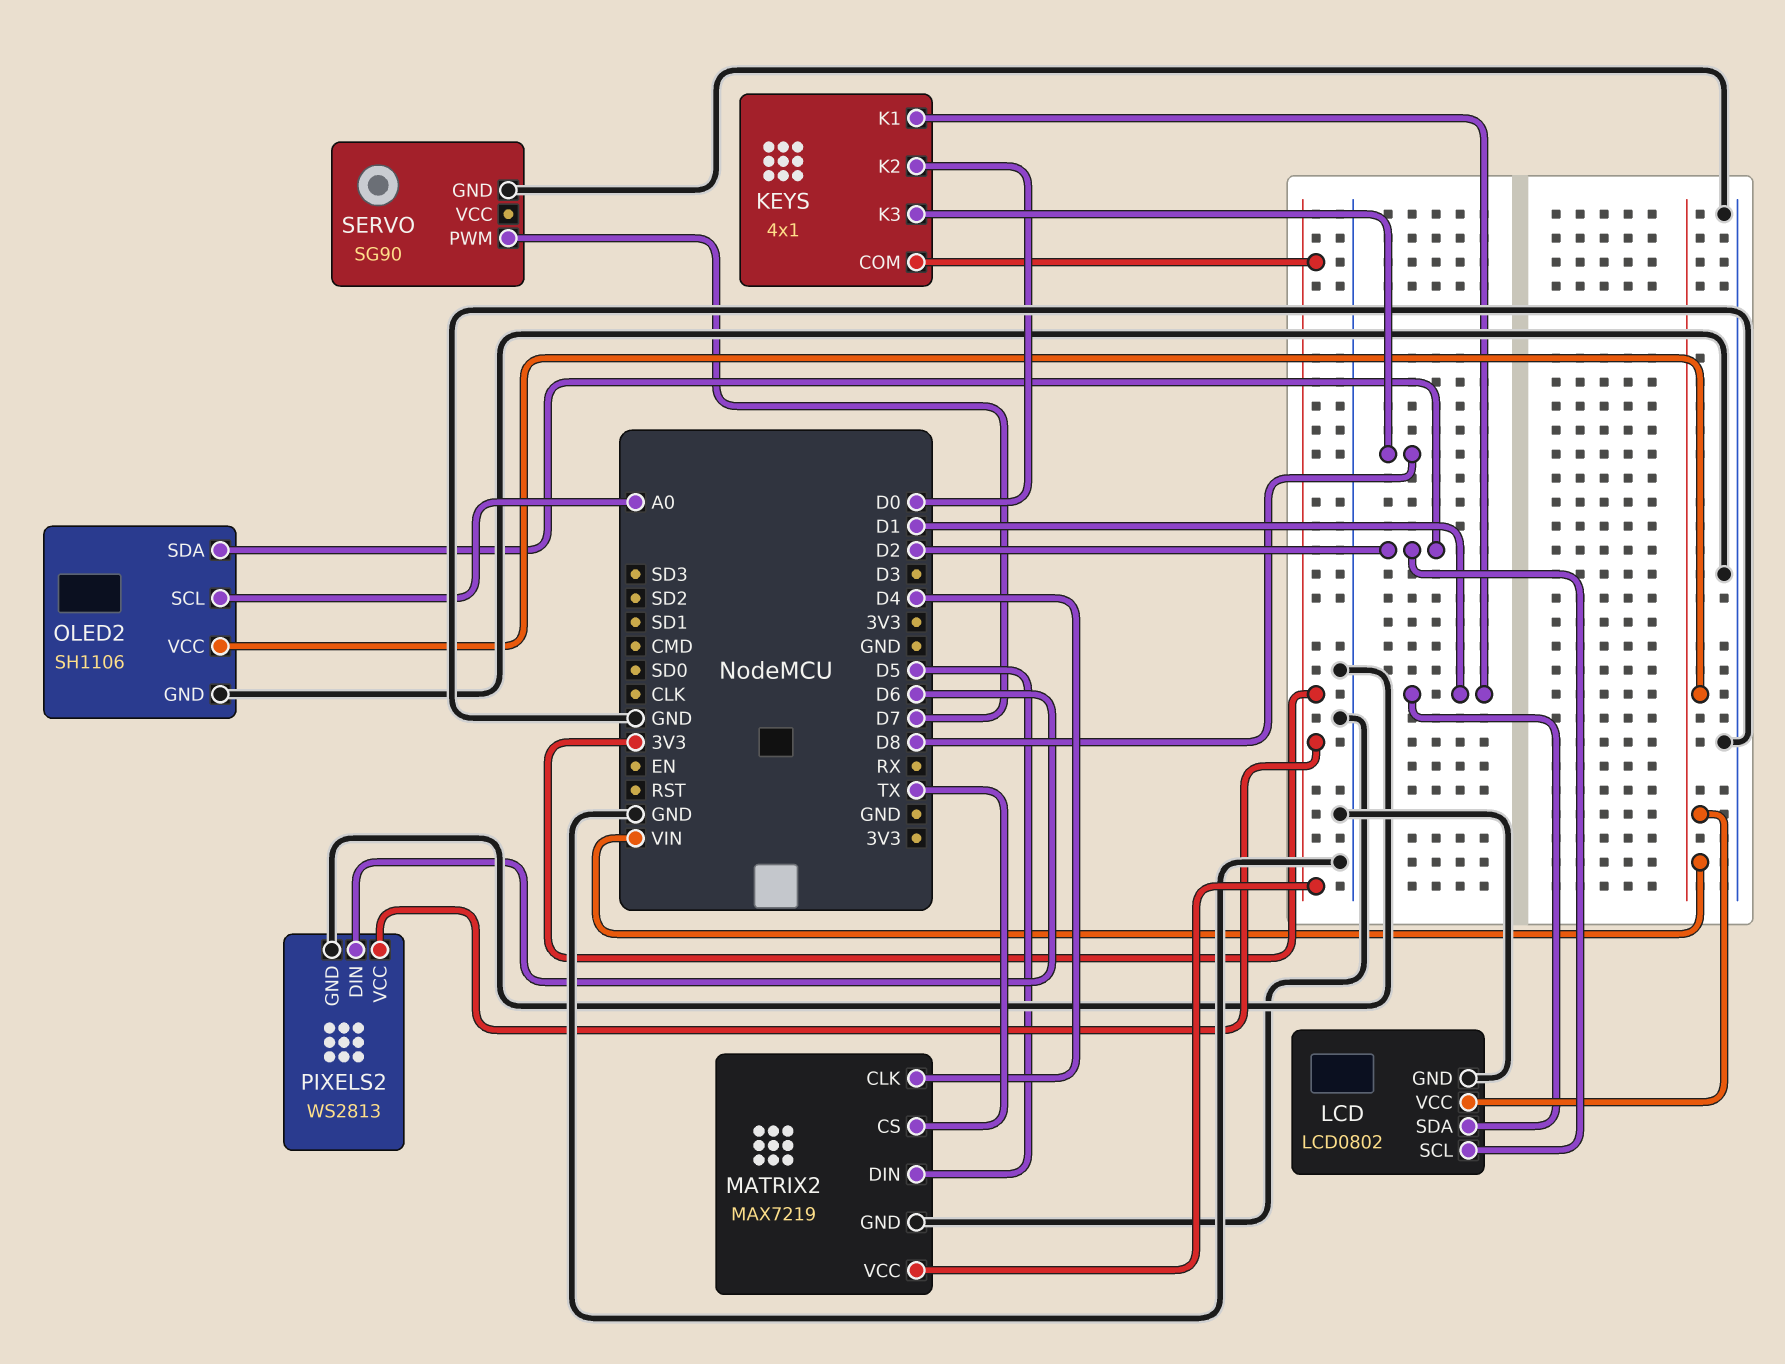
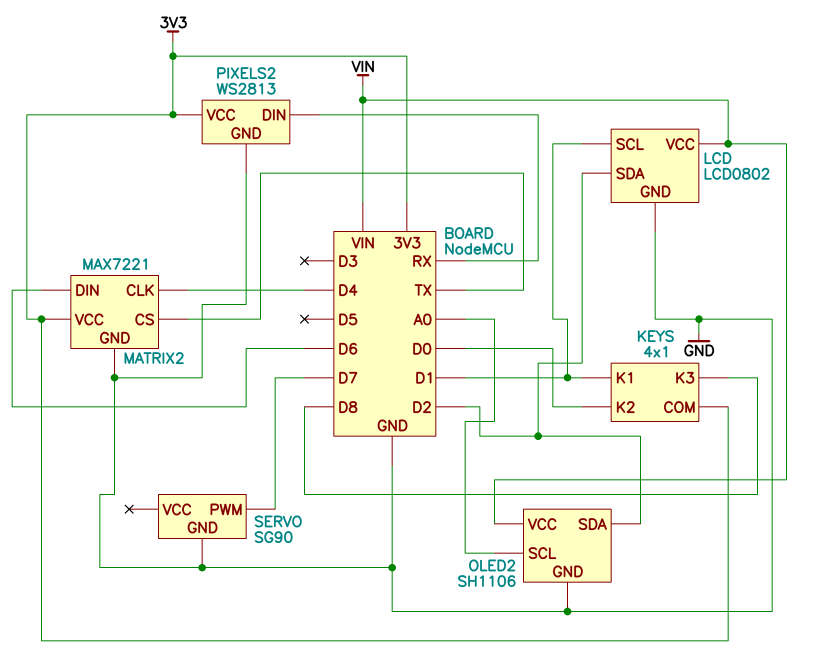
LCD pin SCL: D2 -> D1
LCD pin SDA: D1 -> D2
MATRIX2: MAX7219 -> MAX7221
MATRIX2 pin DIN: D5 -> D6
PIXELS2 pin DIN: D6 -> RX

